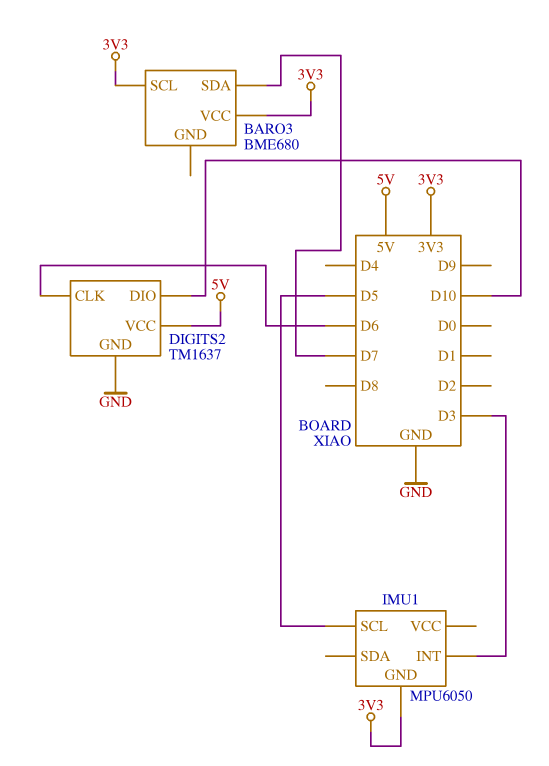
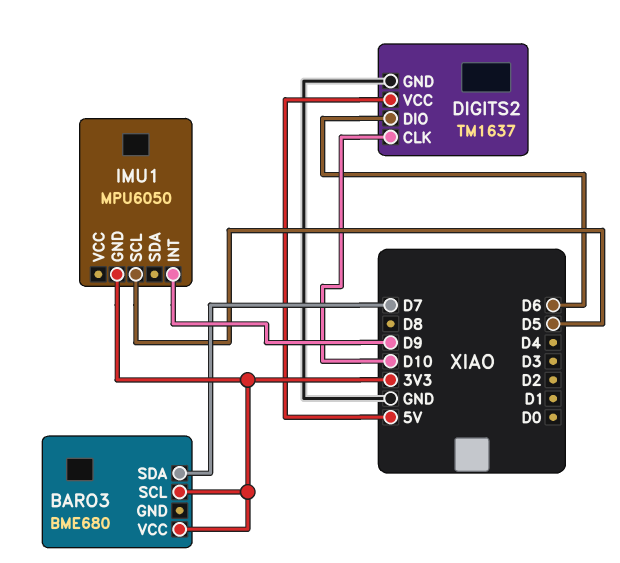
DIGITS2 pin CLK: D6 -> D10
DIGITS2 pin DIO: D10 -> D6
IMU1 pin INT: D3 -> D9

